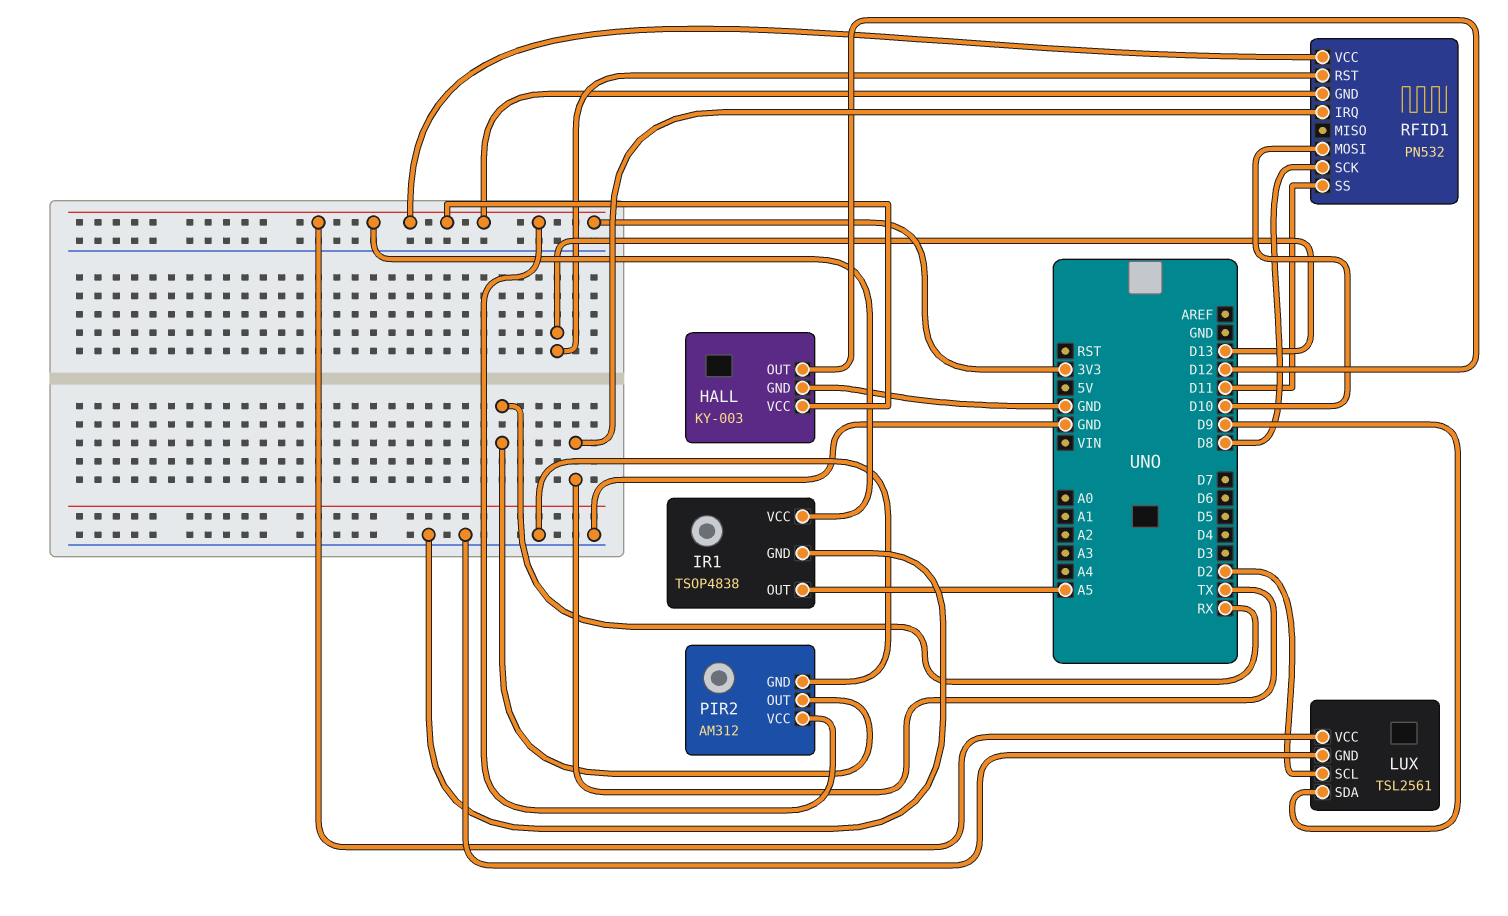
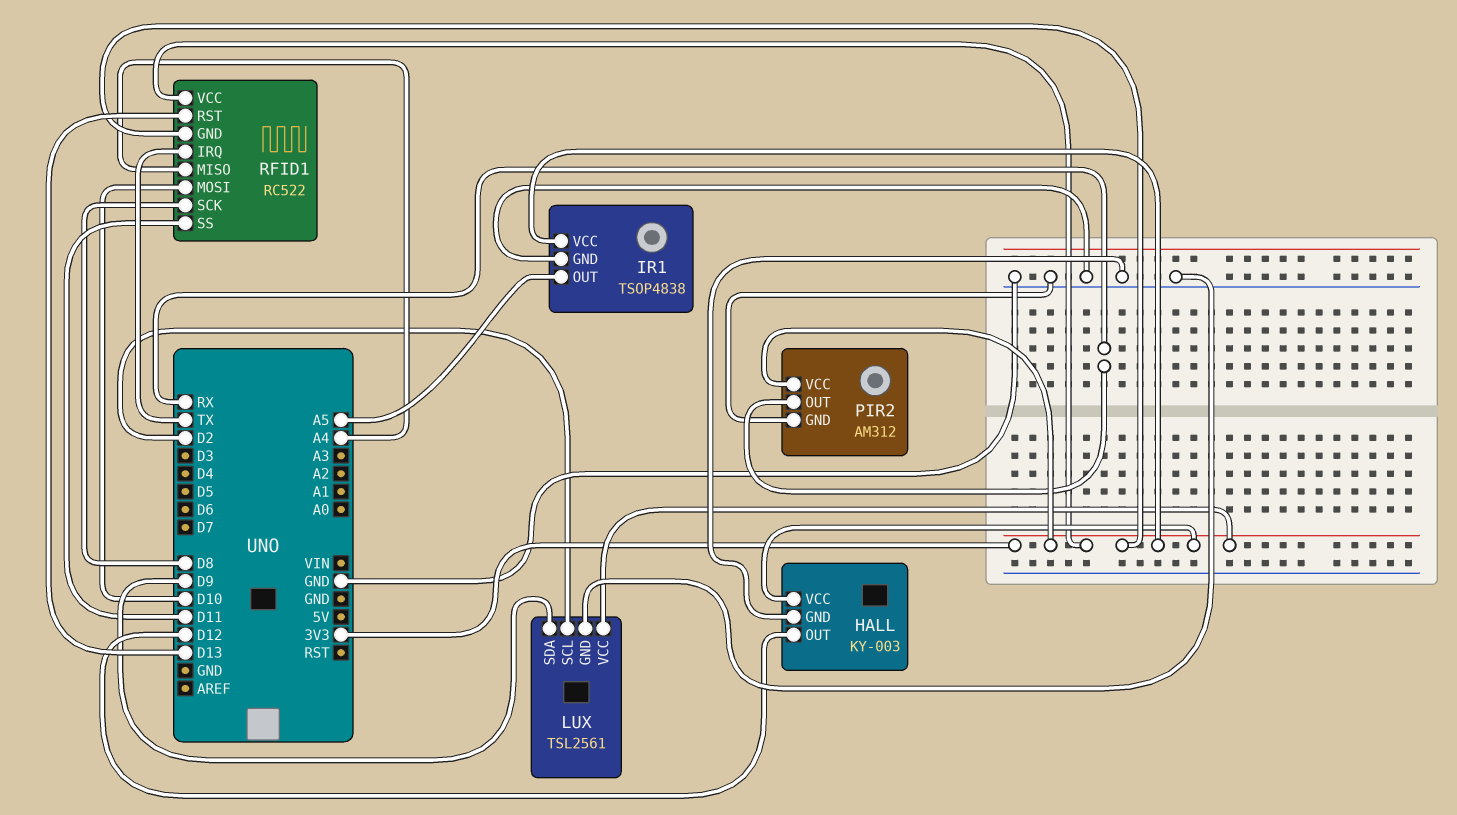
RFID1: PN532 -> RC522
RFID1 pin MISO: none -> A4

